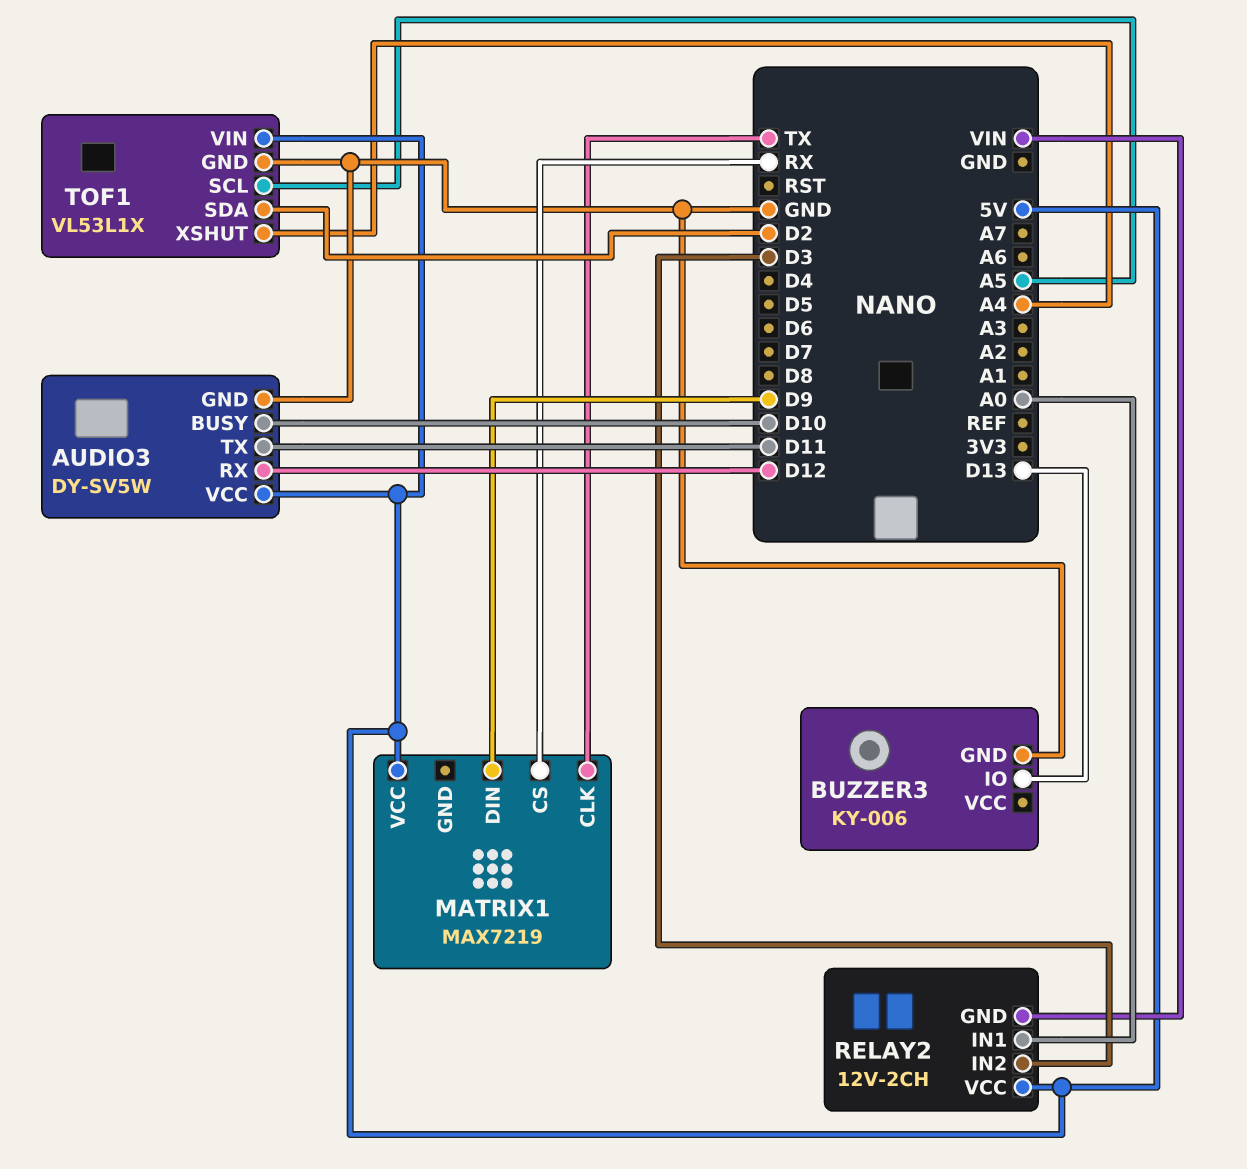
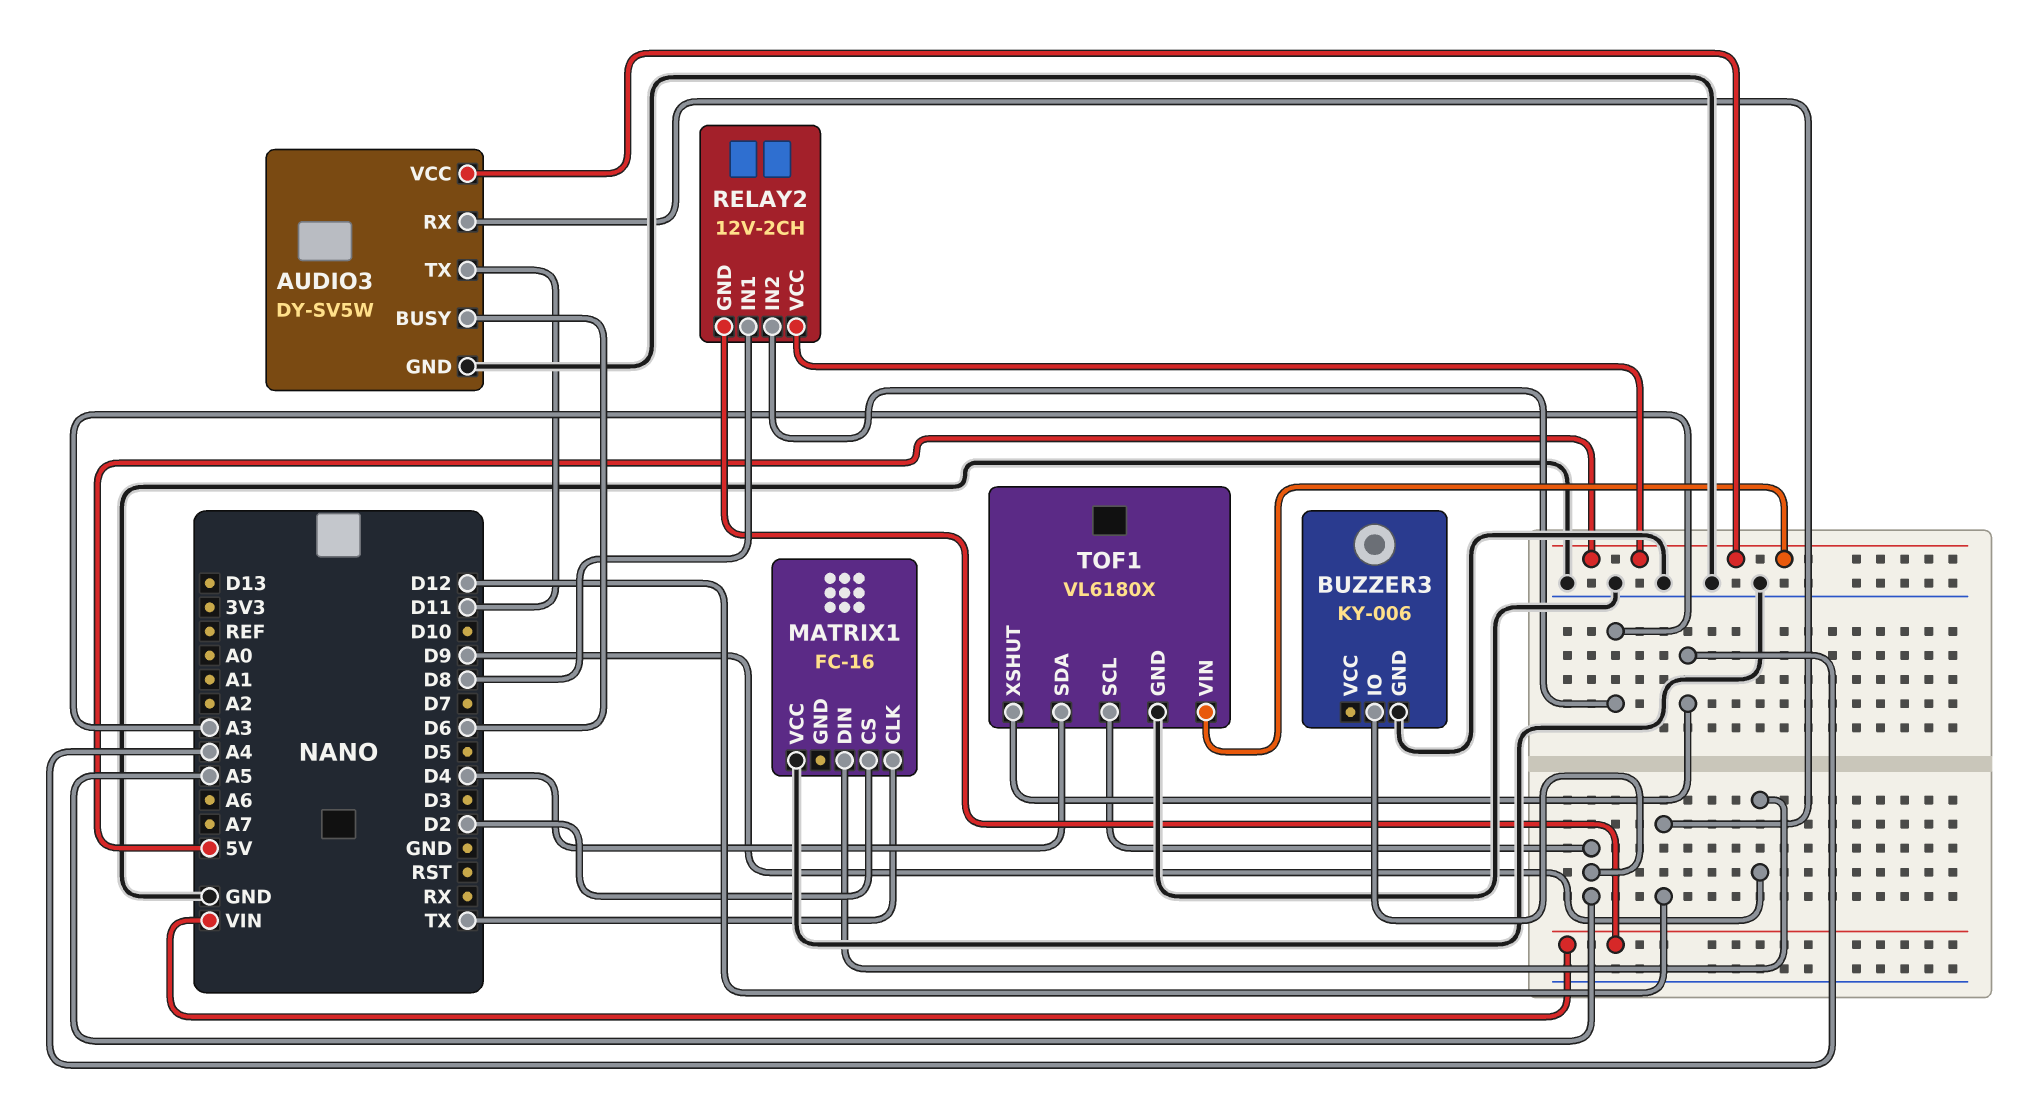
AUDIO3 pin BUSY: D10 -> D6
BUZZER3 pin IO: D13 -> A5
MATRIX1: MAX7219 -> FC-16
MATRIX1 pin CS: RX -> D2
MATRIX1 pin VCC: 5V -> GND
RELAY2 pin IN1: A0 -> D8
RELAY2 pin IN2: D3 -> A3
TOF1: VL53L1X -> VL6180X
TOF1 pin SDA: D2 -> D4

